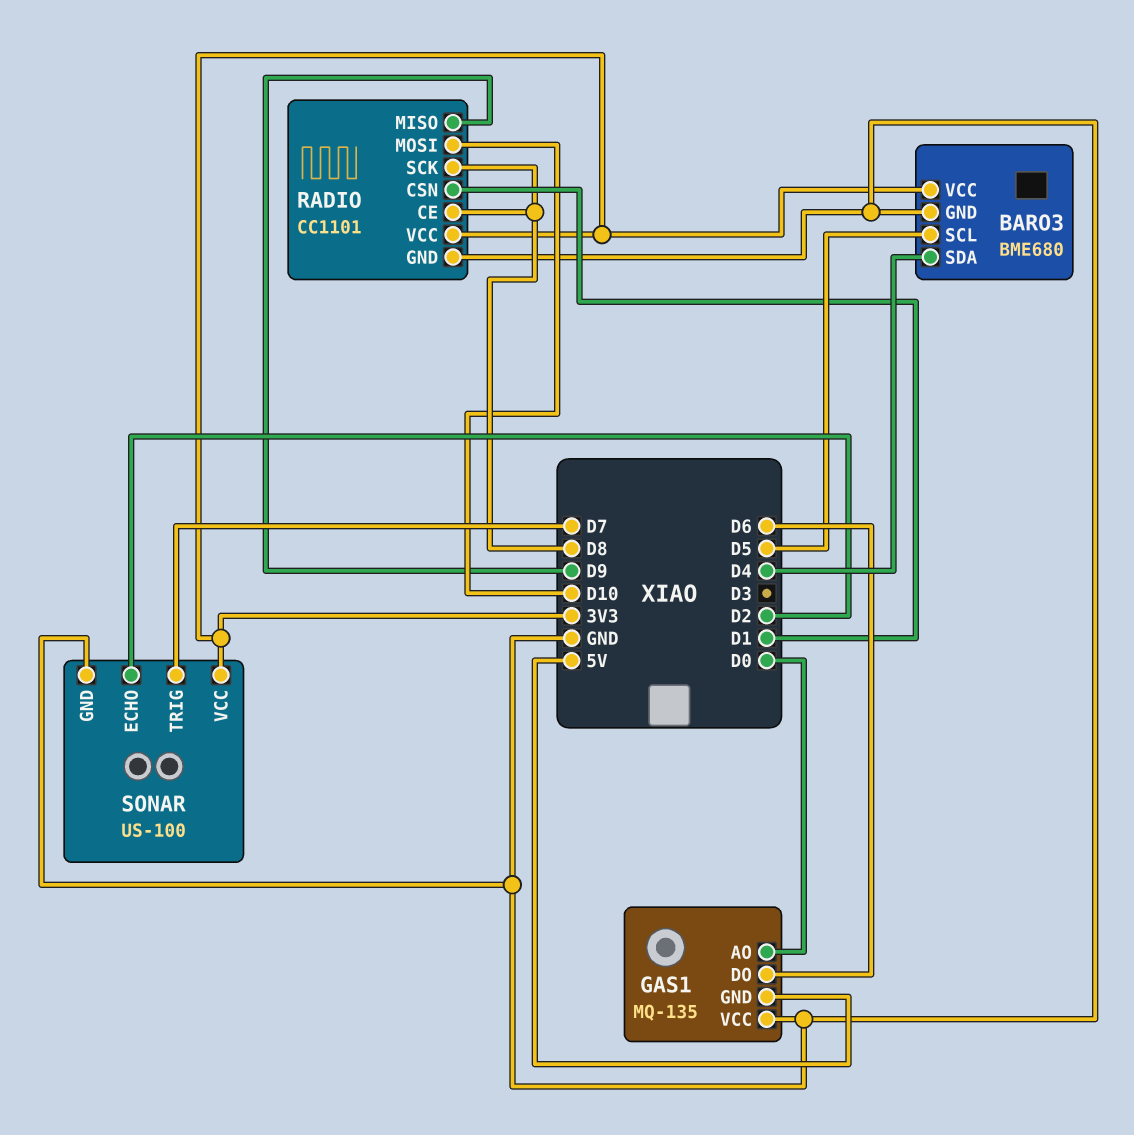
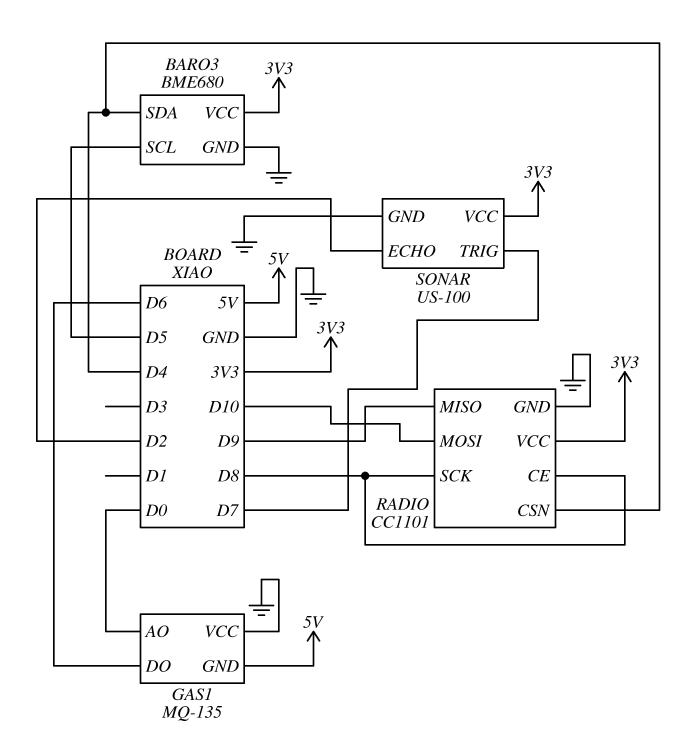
RADIO pin CSN: D1 -> D4

